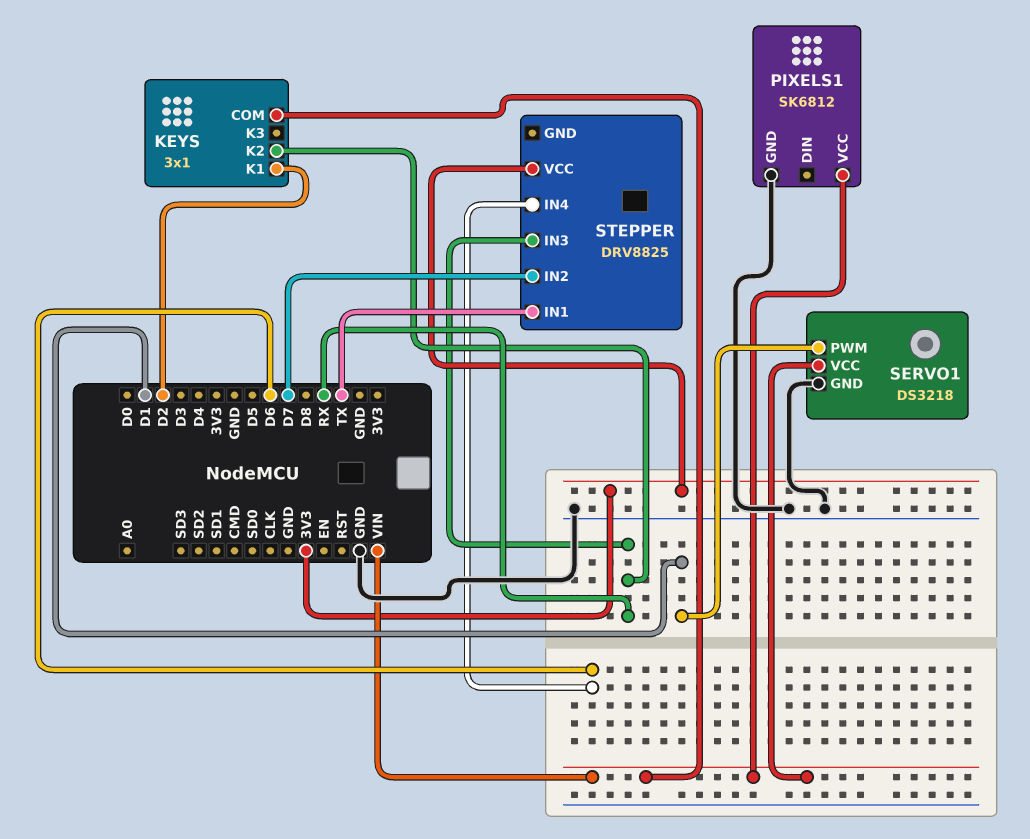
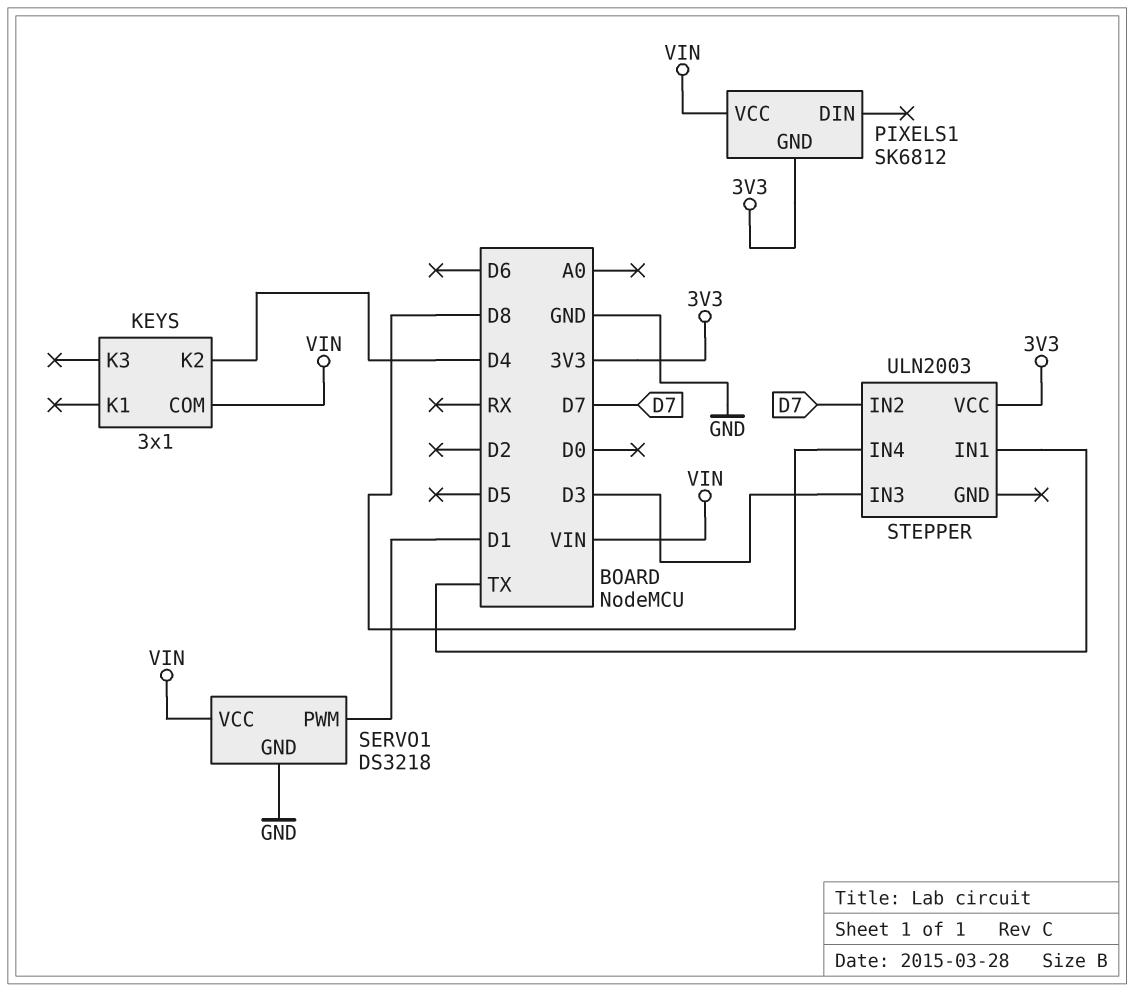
KEYS pin K1: D2 -> none
KEYS pin K2: RX -> D4
PIXELS1 pin GND: GND -> 3V3
STEPPER: DRV8825 -> ULN2003
STEPPER pin IN3: RX -> D3
STEPPER pin IN4: D6 -> D8

